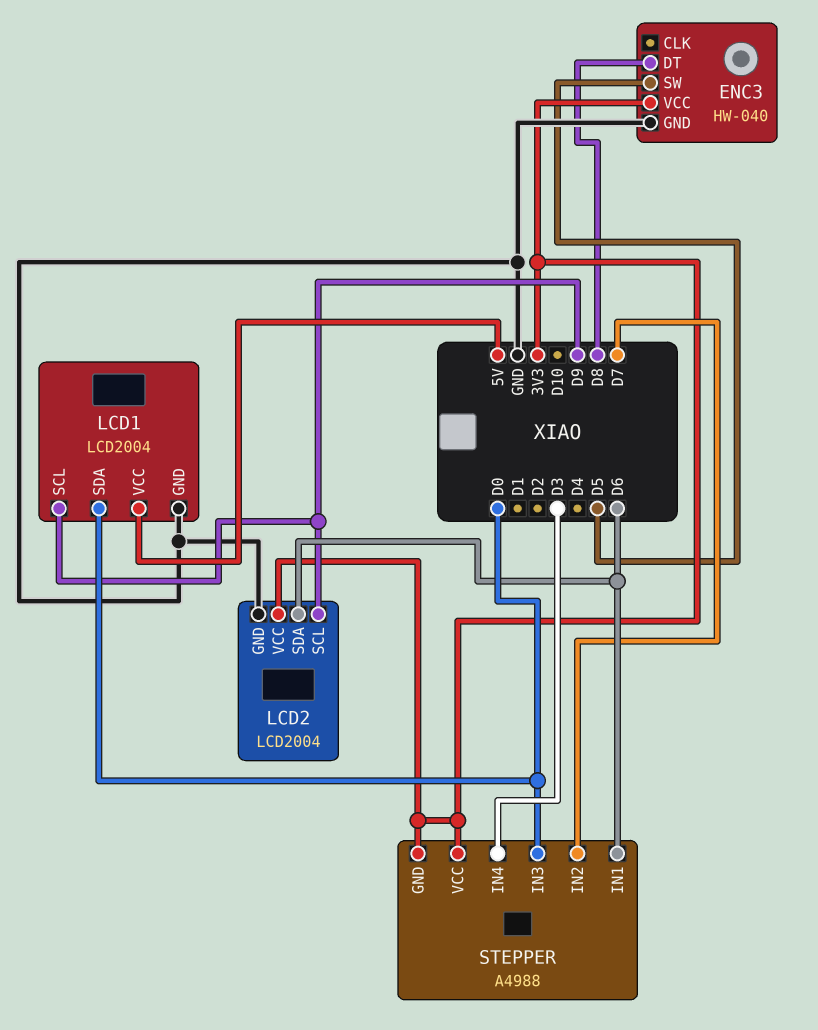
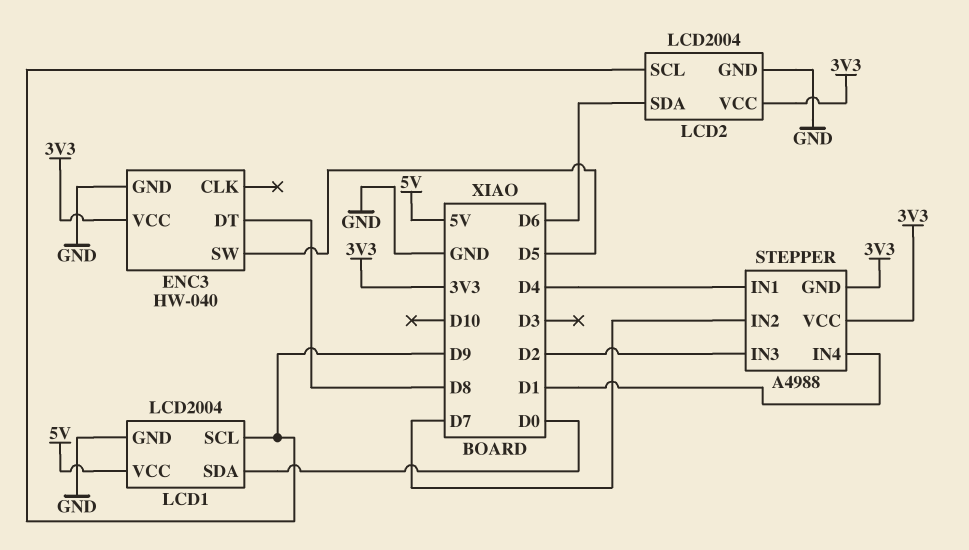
STEPPER pin IN1: D6 -> D4
STEPPER pin IN3: D0 -> D2
STEPPER pin IN4: D3 -> D1

